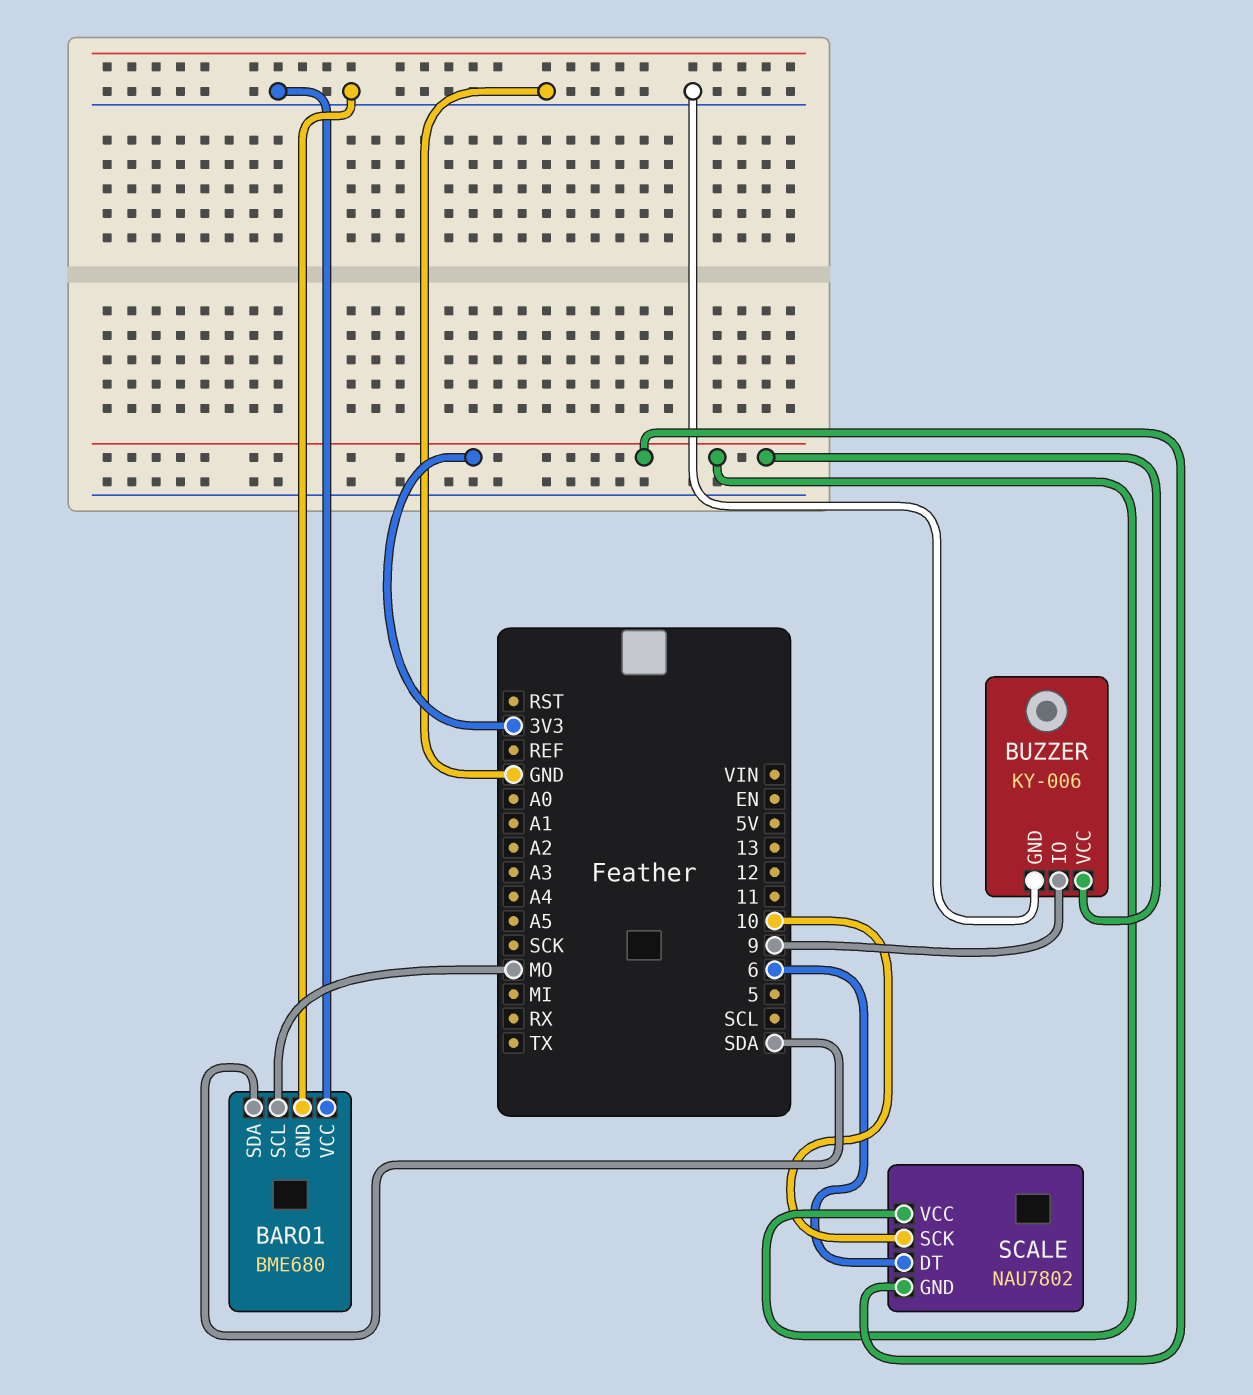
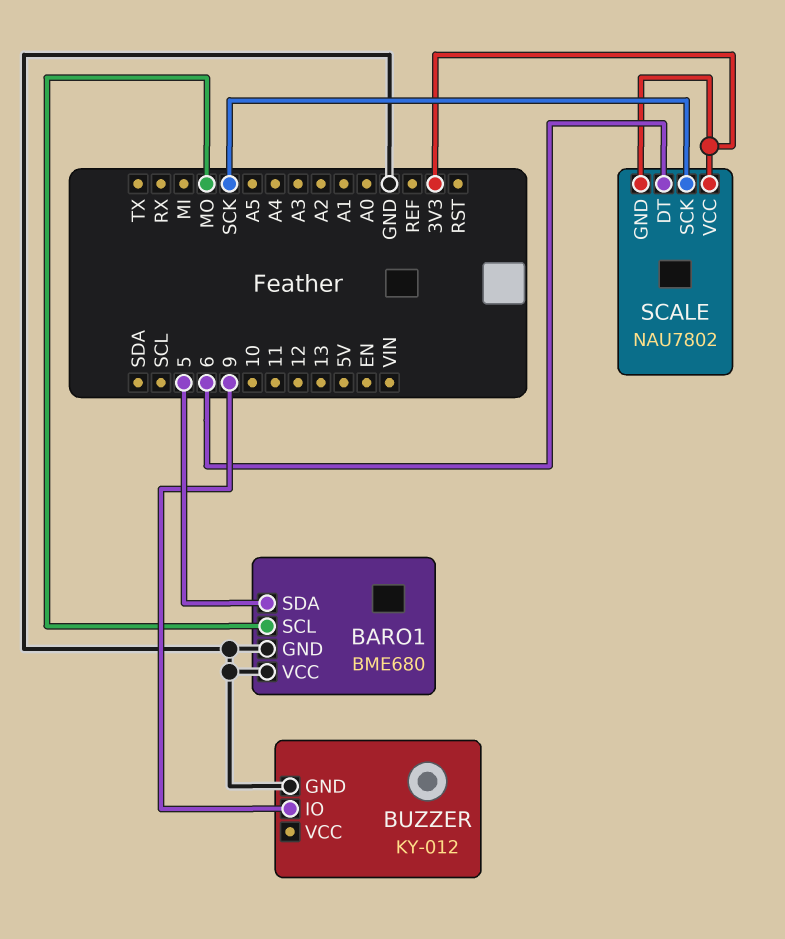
BARO1 pin SDA: SDA -> 5
BUZZER: KY-006 -> KY-012
BUZZER pin VCC: 3V3 -> none
SCALE pin SCK: 10 -> SCK

